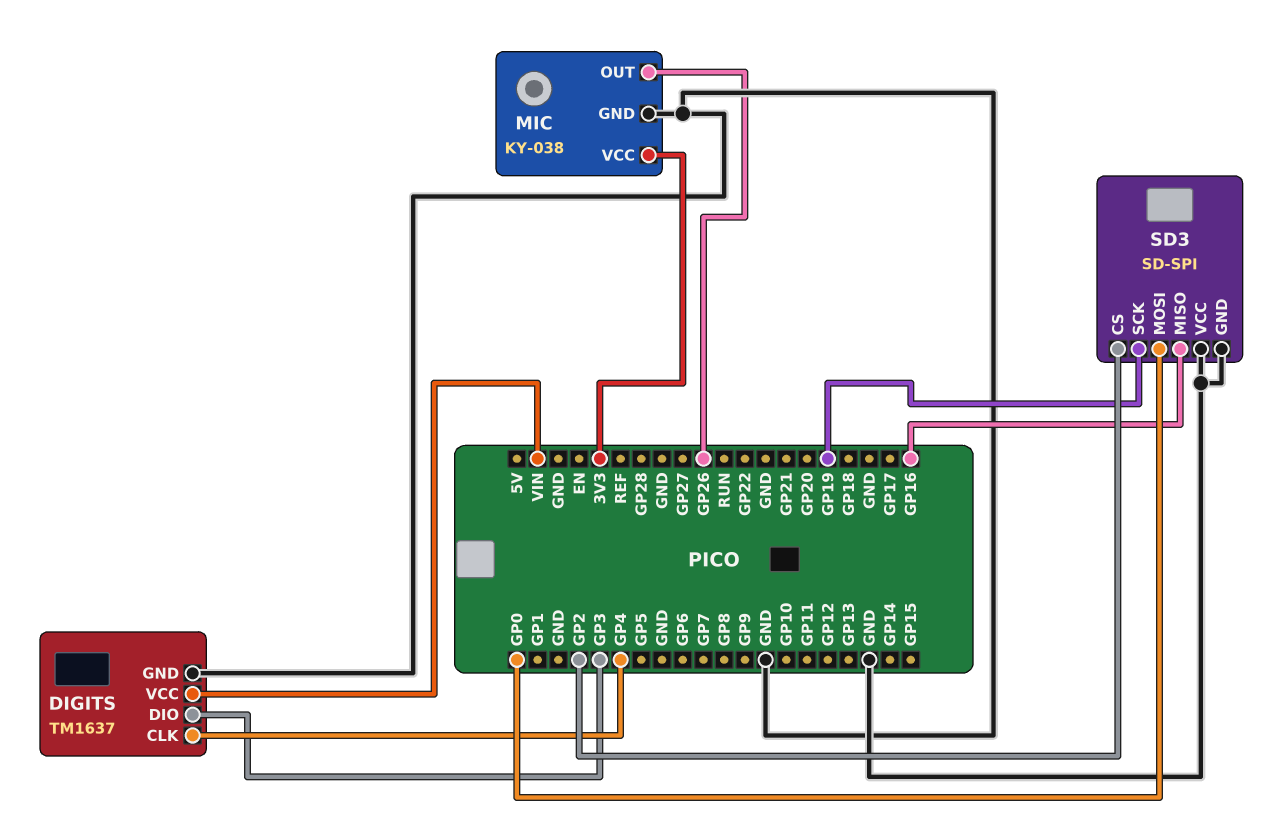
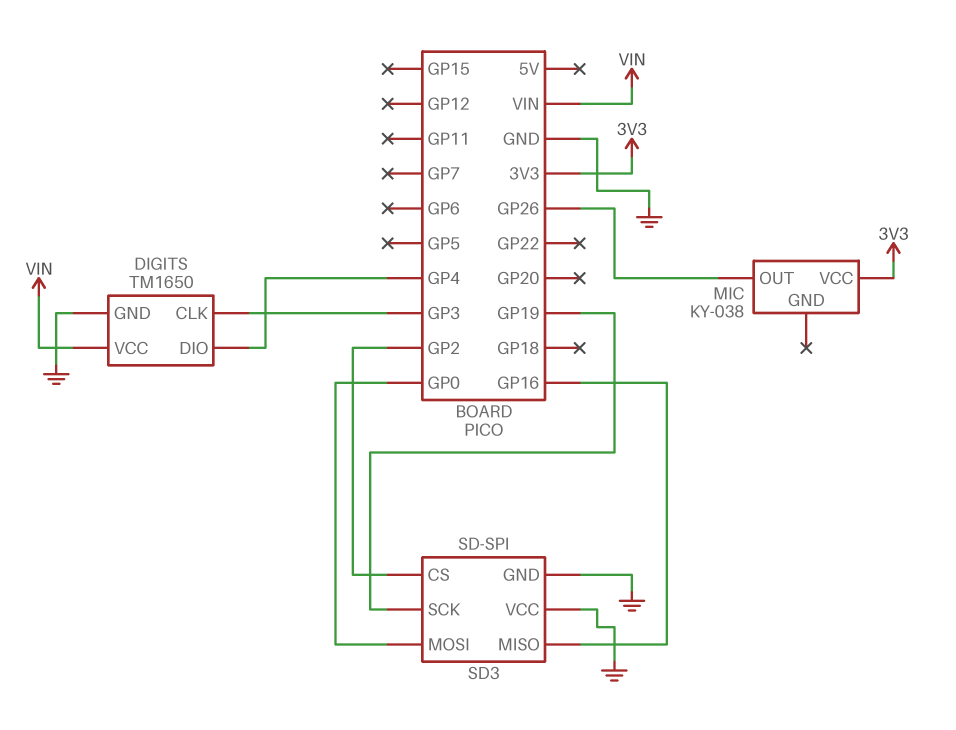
DIGITS: TM1637 -> TM1650
DIGITS pin CLK: GP4 -> GP3
DIGITS pin DIO: GP3 -> GP4
MIC pin GND: GND -> none

